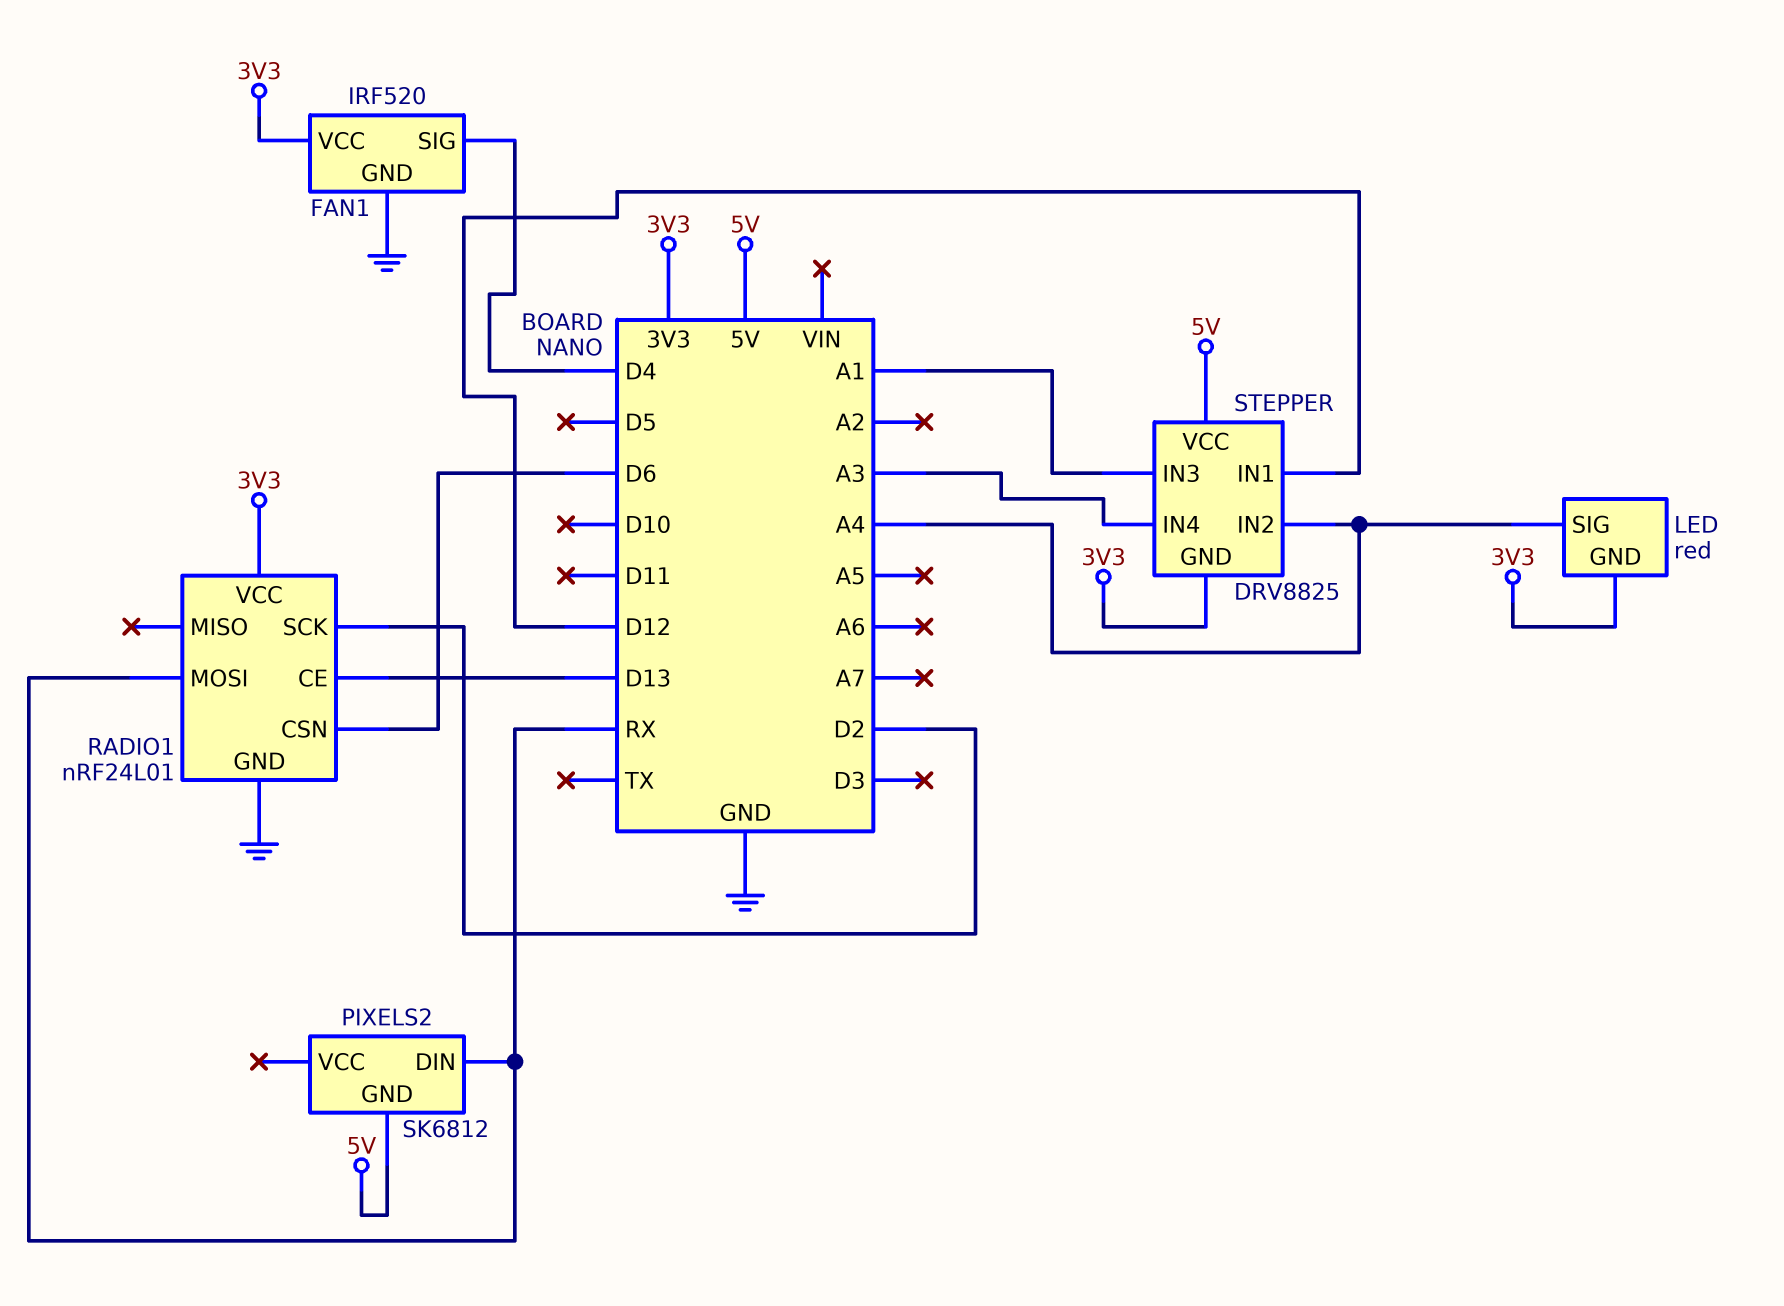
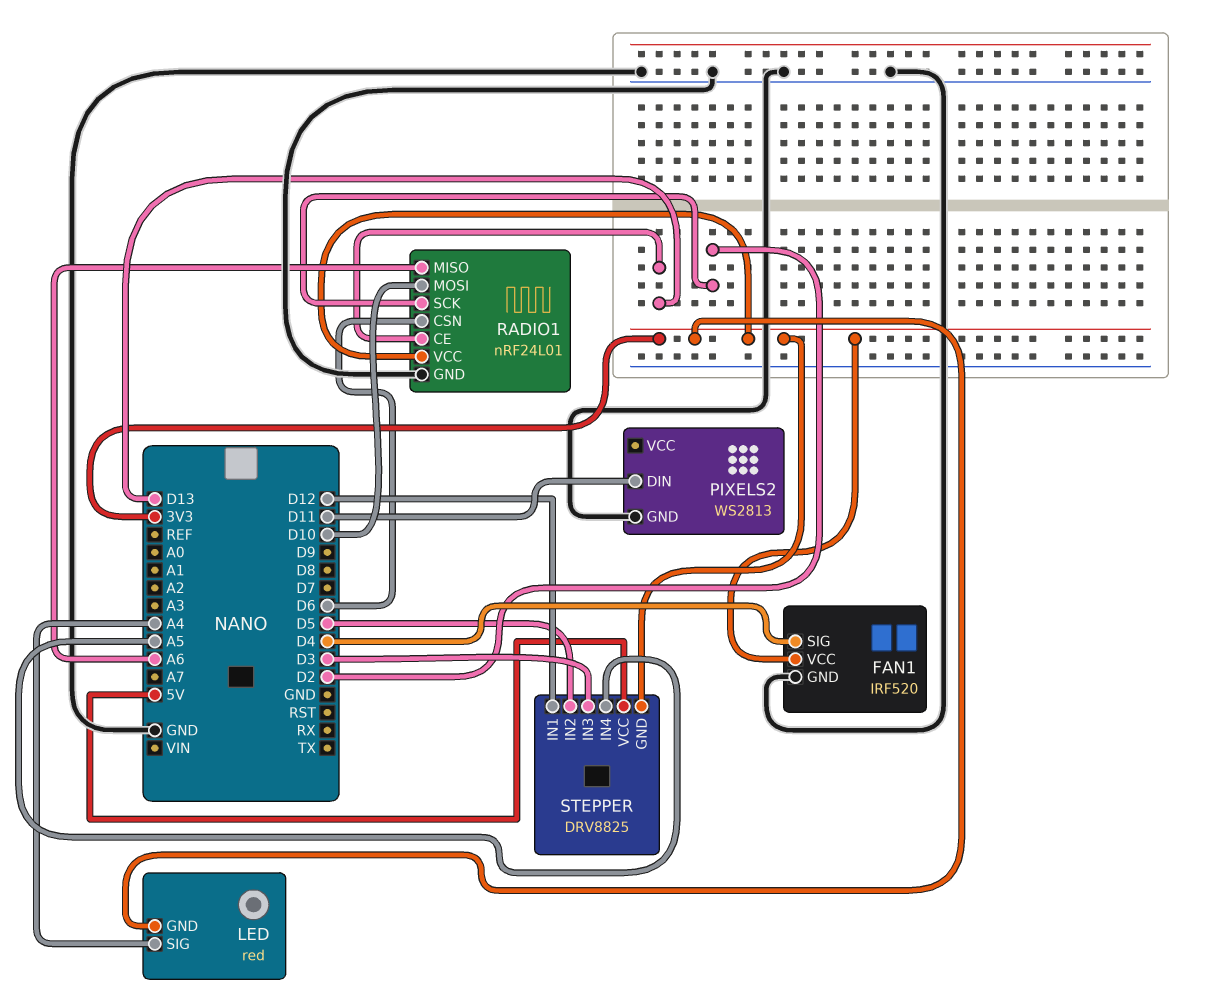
PIXELS2: SK6812 -> WS2813
PIXELS2 pin DIN: RX -> D11
PIXELS2 pin GND: 5V -> GND
RADIO1 pin MISO: none -> A6
RADIO1 pin MOSI: RX -> D10
STEPPER pin IN2: A4 -> D5
STEPPER pin IN3: A1 -> D3
STEPPER pin IN4: A3 -> A5

